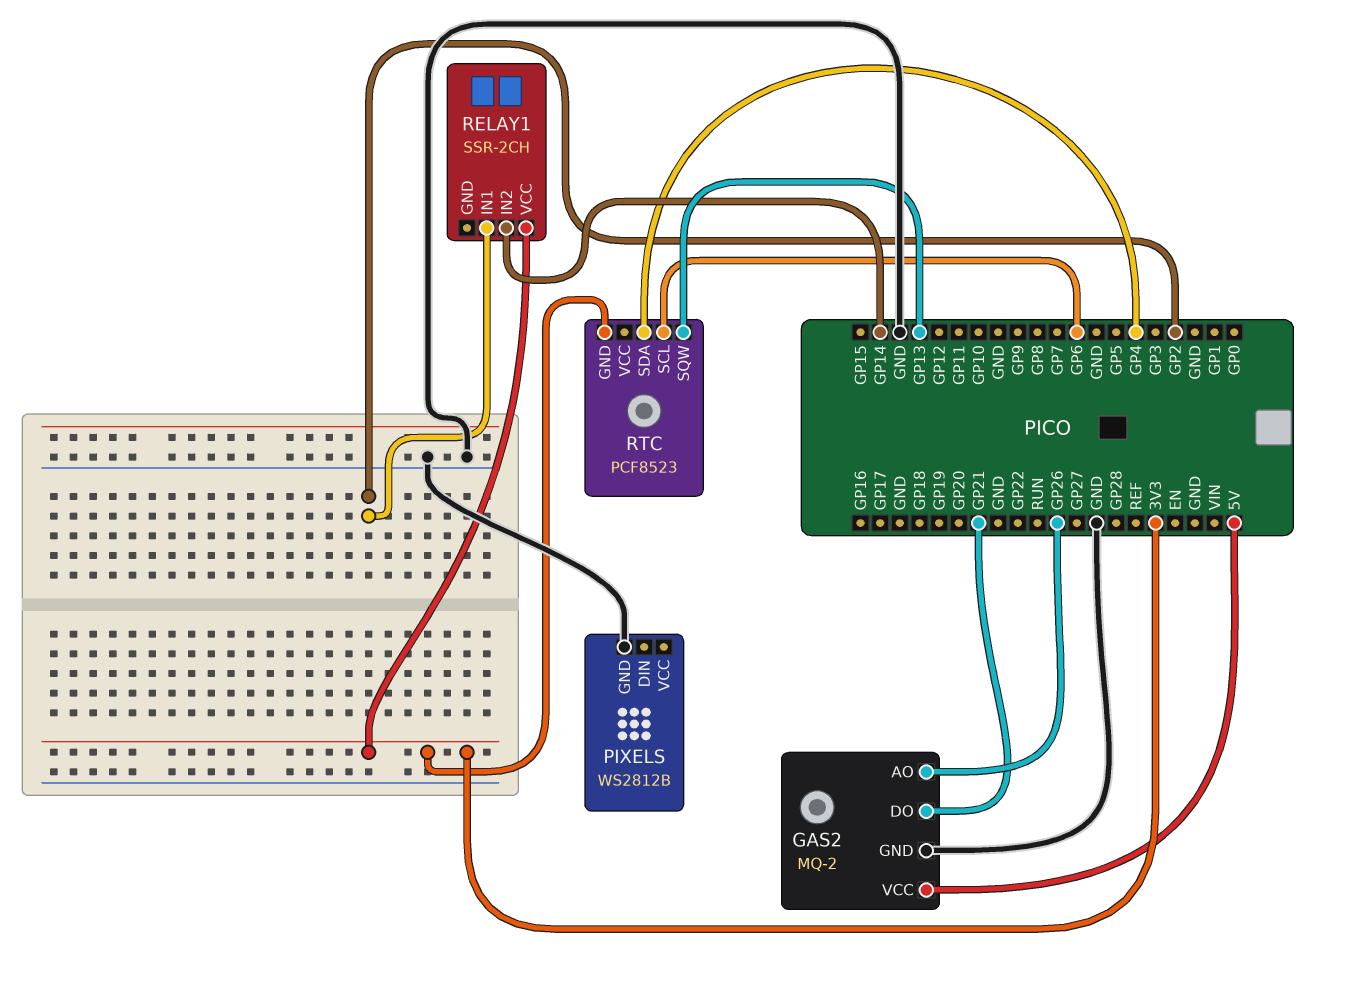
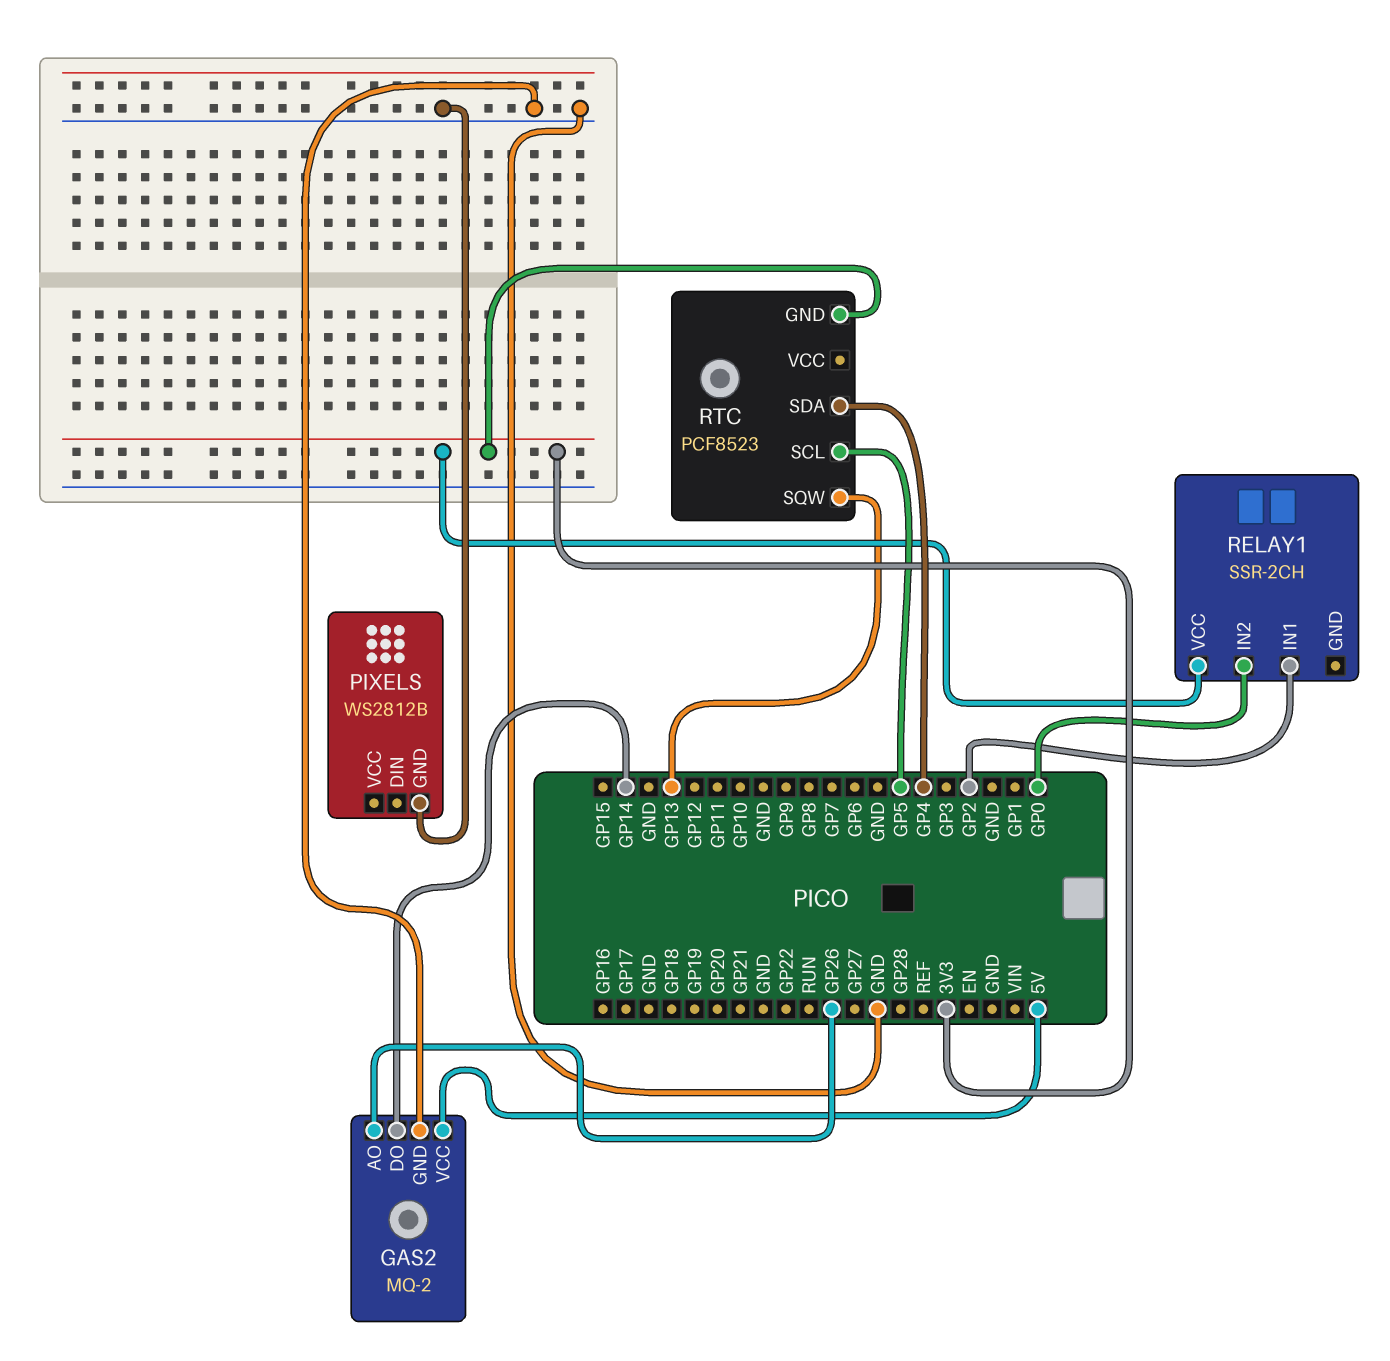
GAS2 pin DO: GP21 -> GP14
RELAY1 pin IN2: GP14 -> GP0
RTC pin SCL: GP6 -> GP5

